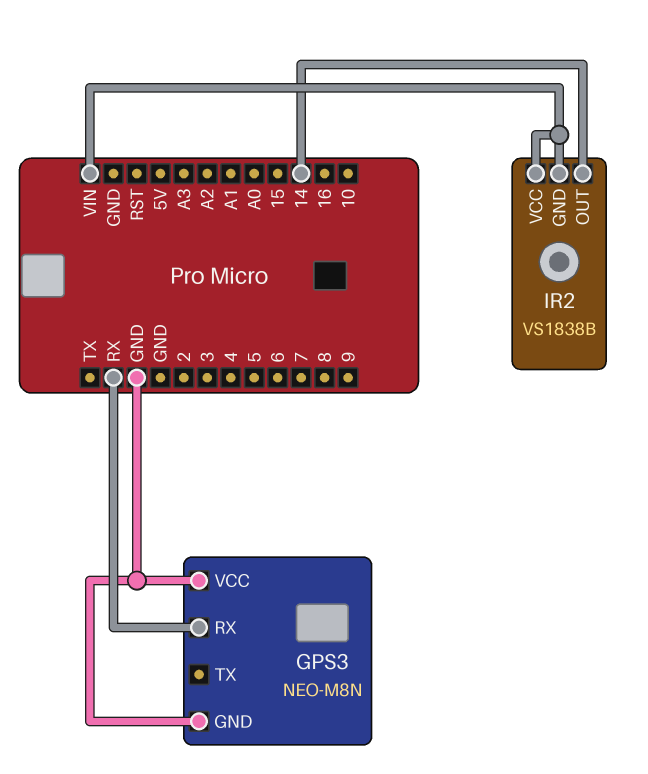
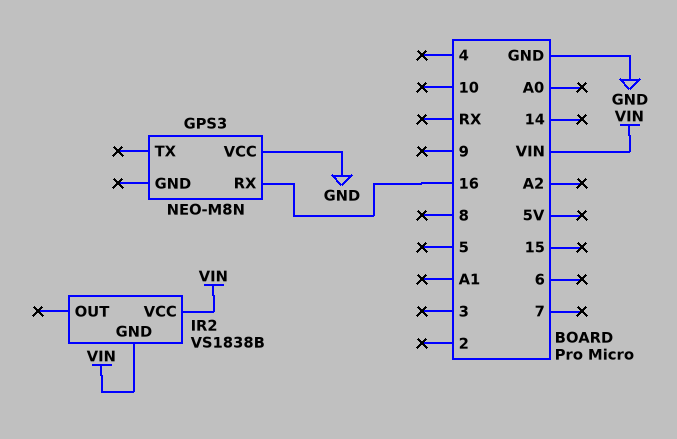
GPS3 pin GND: GND -> none
GPS3 pin RX: RX -> 16
IR2 pin OUT: 14 -> none

